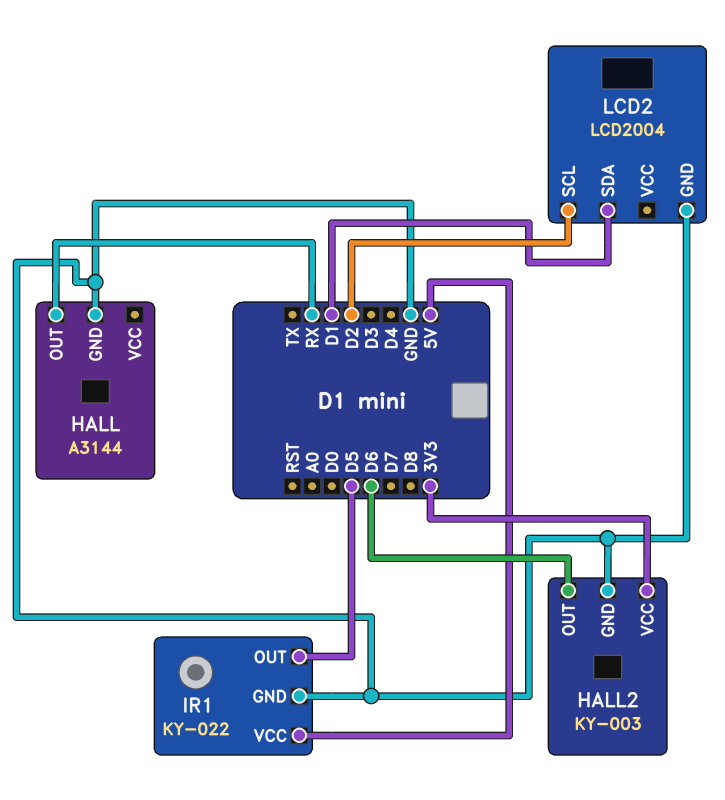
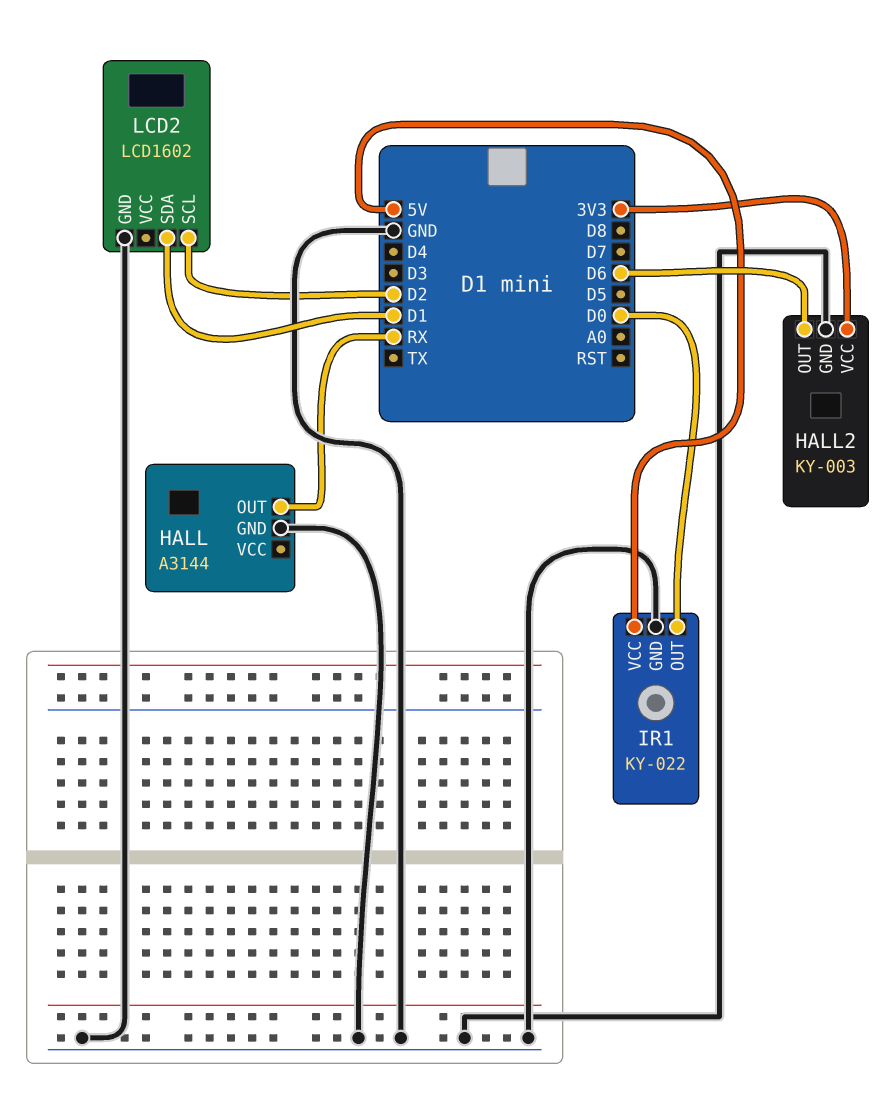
IR1 pin OUT: D5 -> D0
LCD2: LCD2004 -> LCD1602

